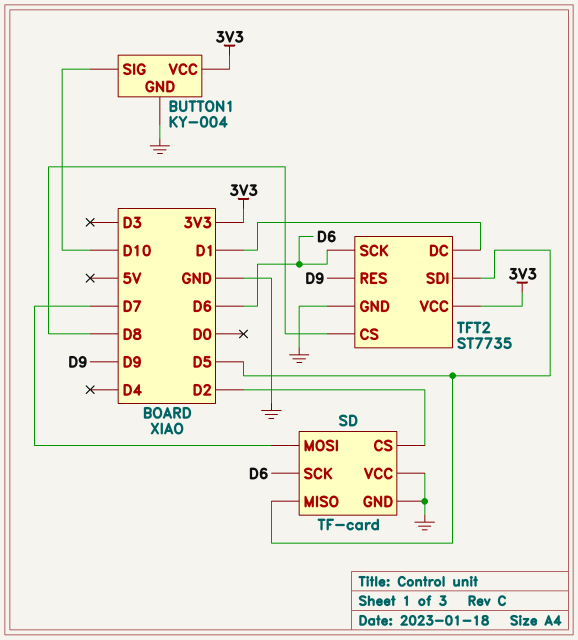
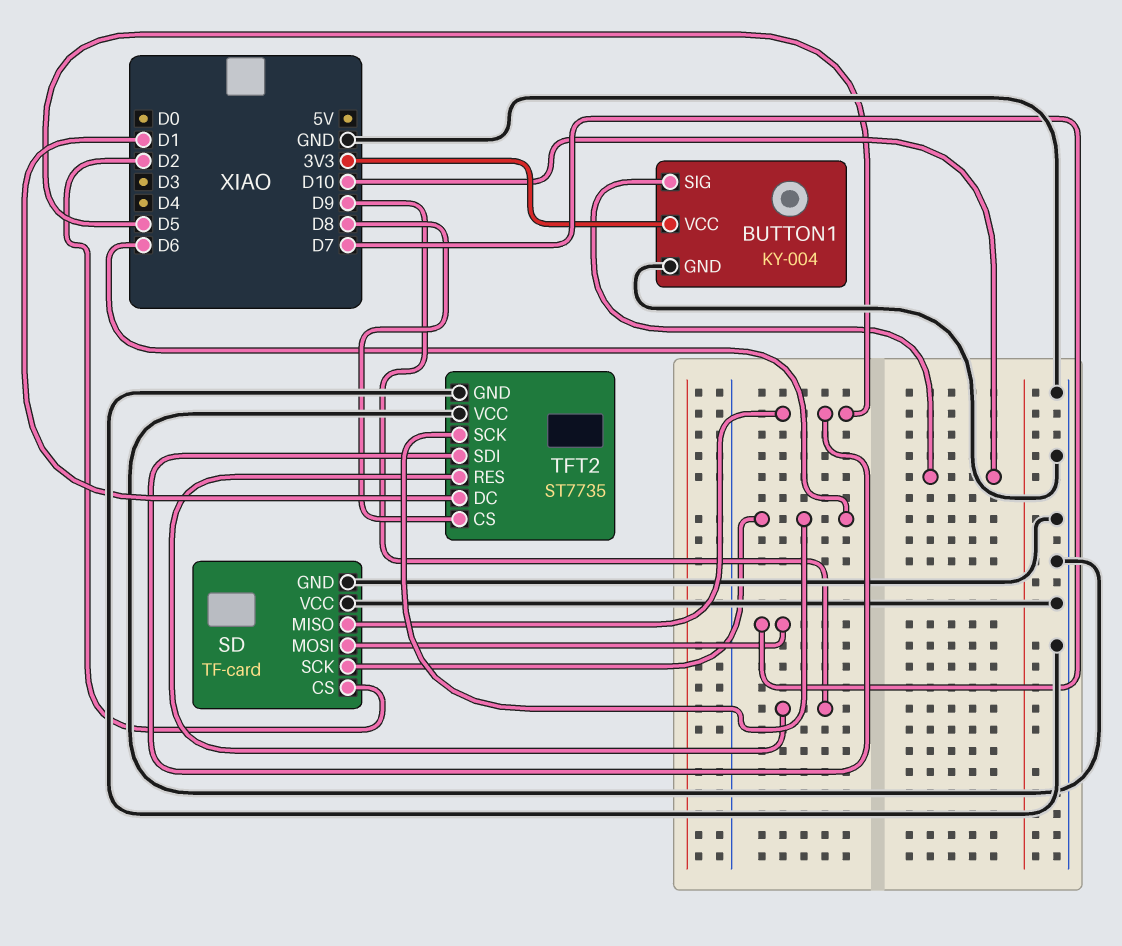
TFT2 pin VCC: 3V3 -> GND

